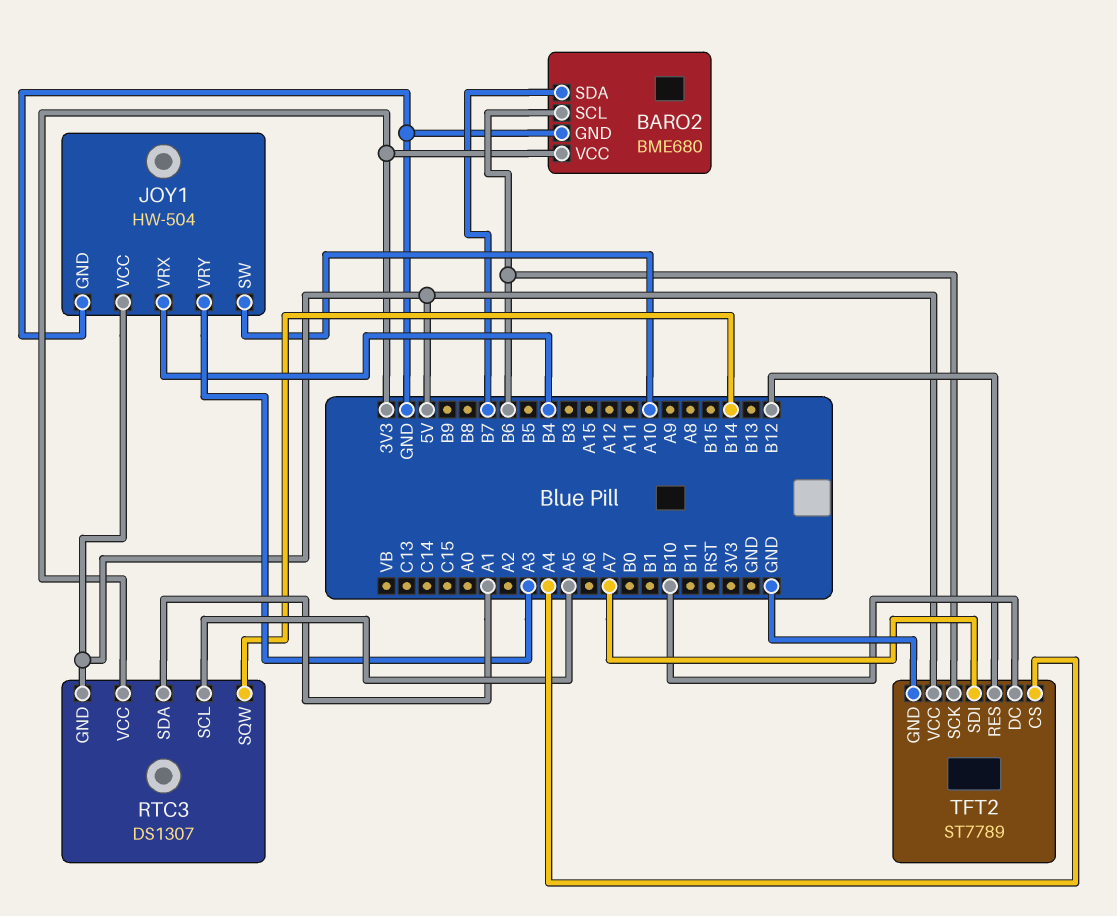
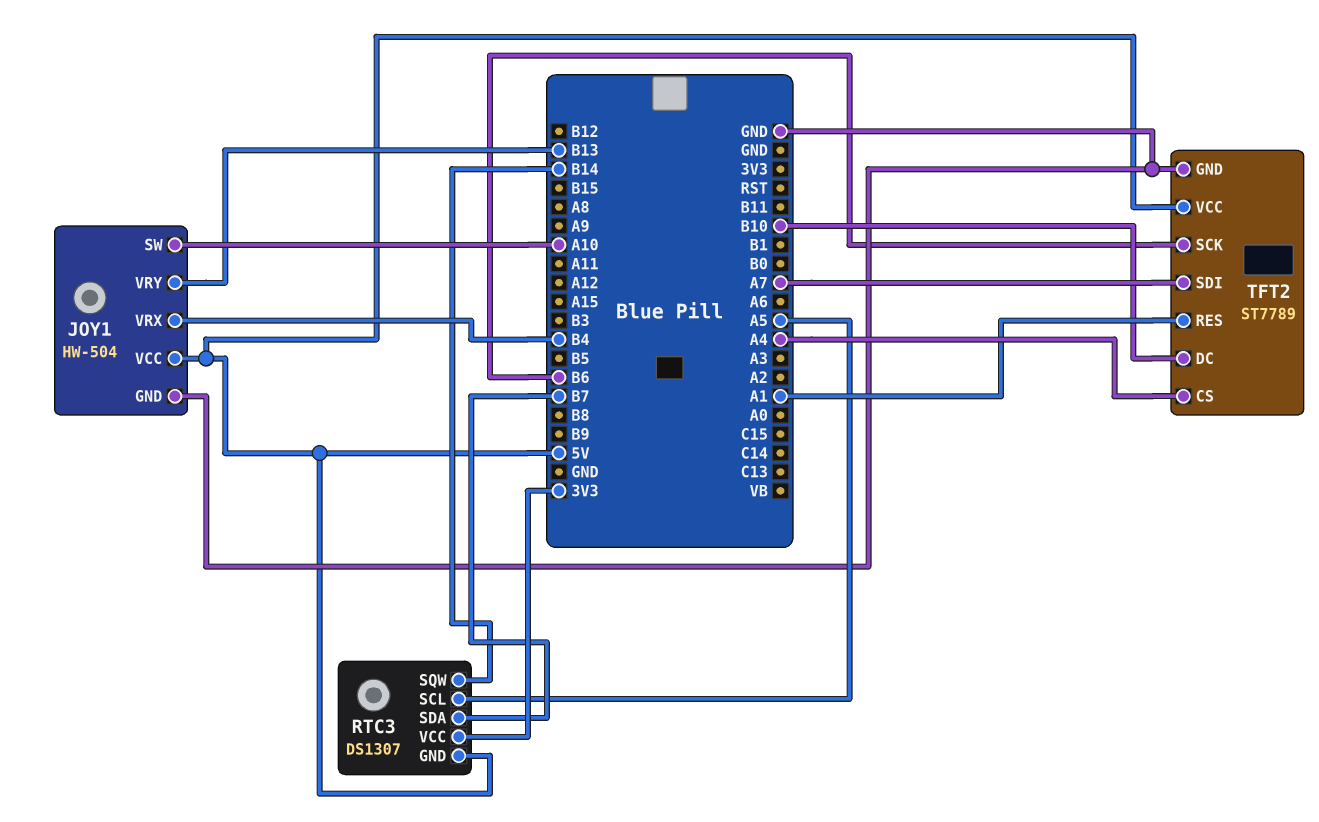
BARO2: BME680 -> none
BARO2 pin GND: GND -> none
BARO2 pin SCL: B6 -> none
BARO2 pin SDA: B7 -> none
BARO2 pin VCC: 3V3 -> none
JOY1 pin VRY: A3 -> B13
RTC3 pin SDA: A1 -> B7
TFT2 pin RES: B12 -> A1

